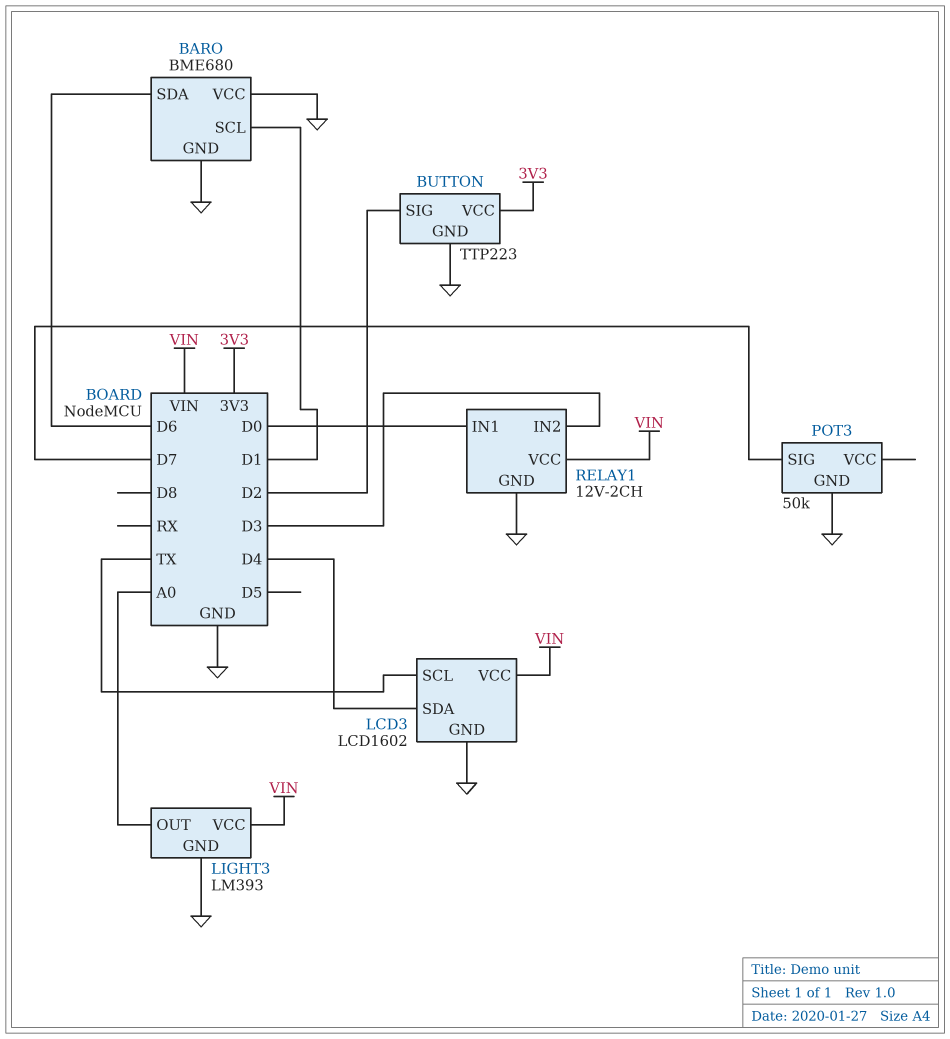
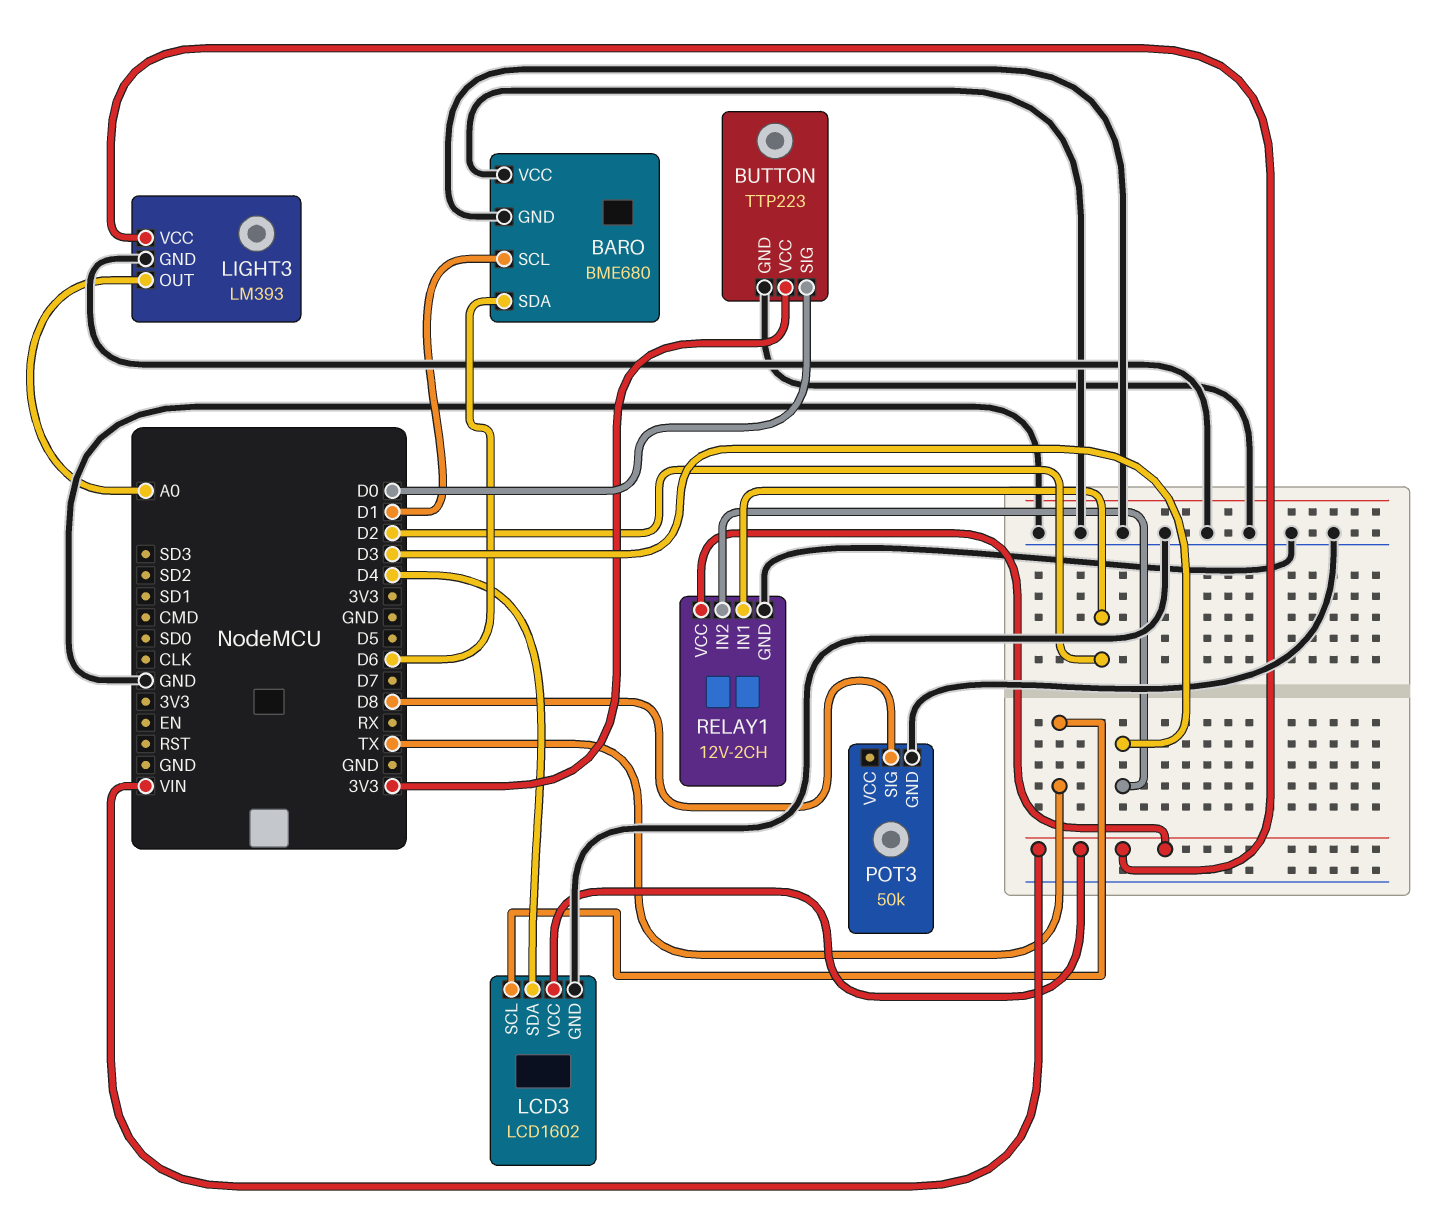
BUTTON pin SIG: D2 -> D0
POT3 pin SIG: D7 -> D8
RELAY1 pin IN1: D0 -> D2

